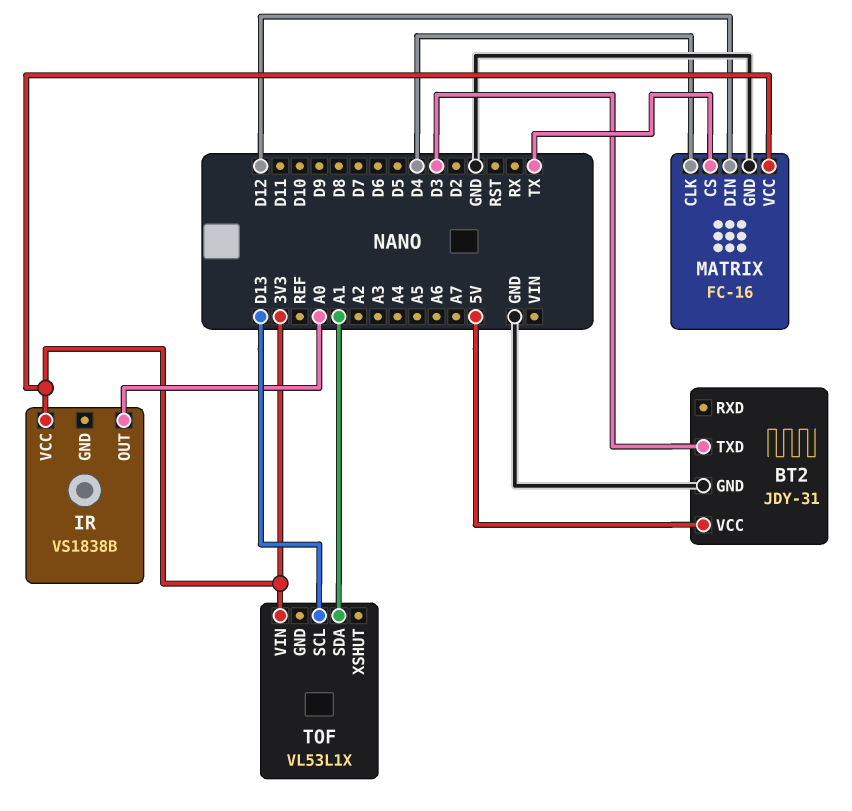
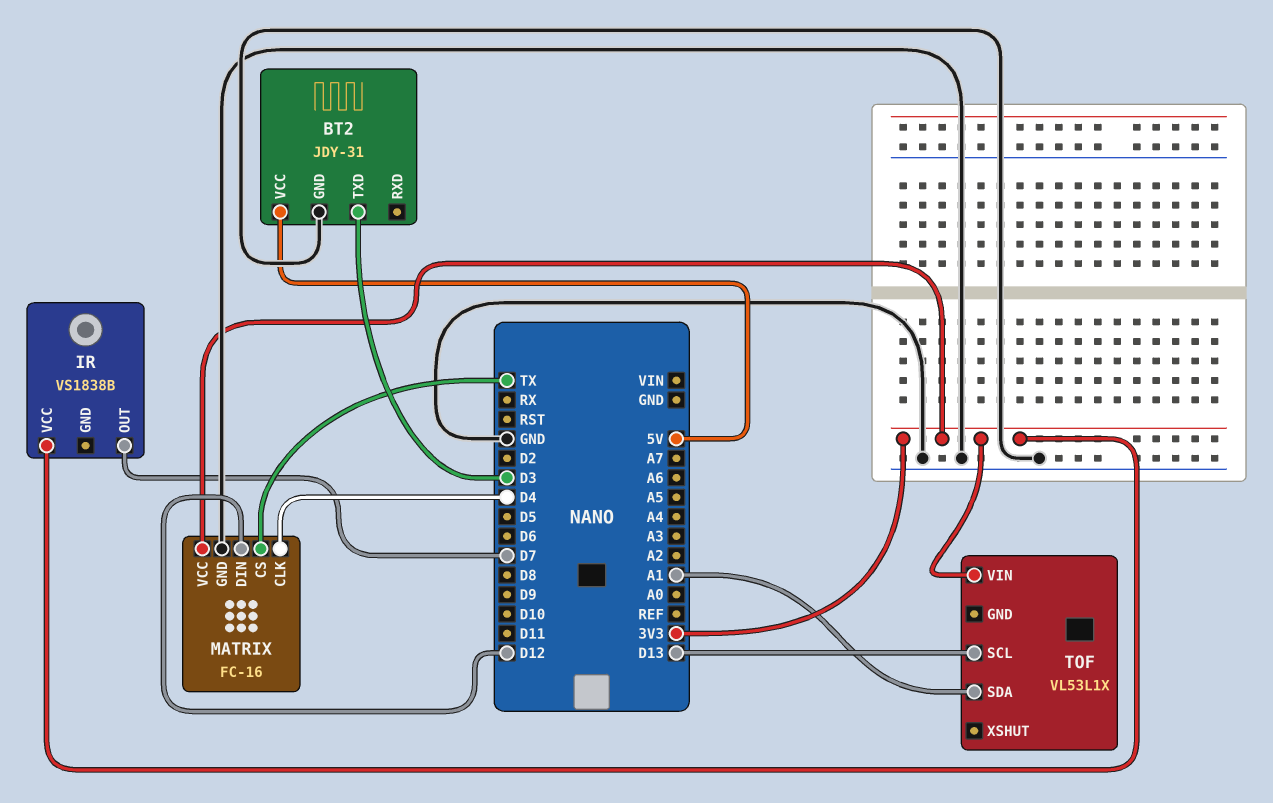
IR pin OUT: A0 -> D7

